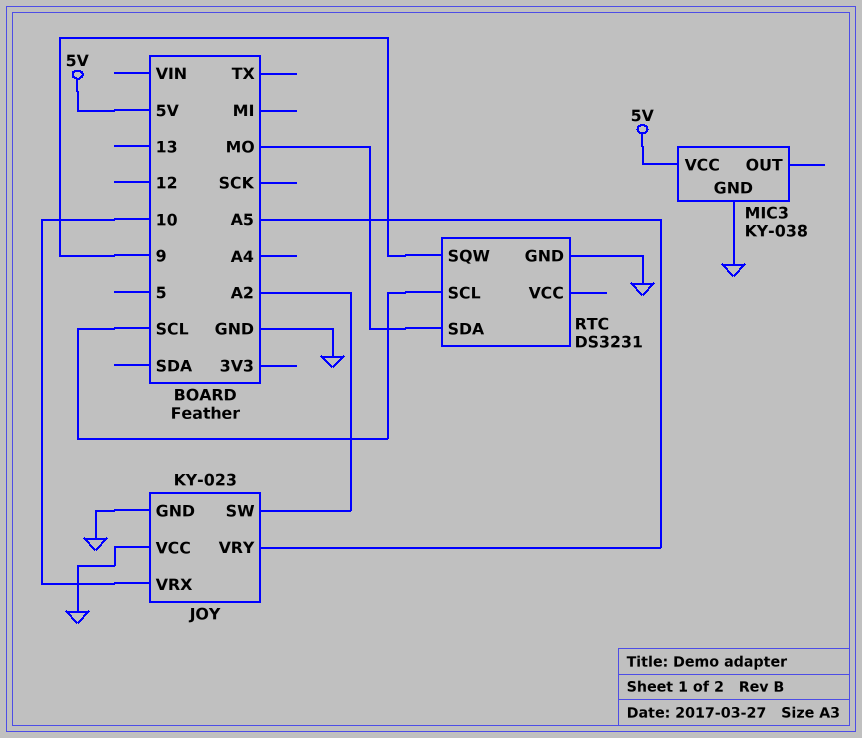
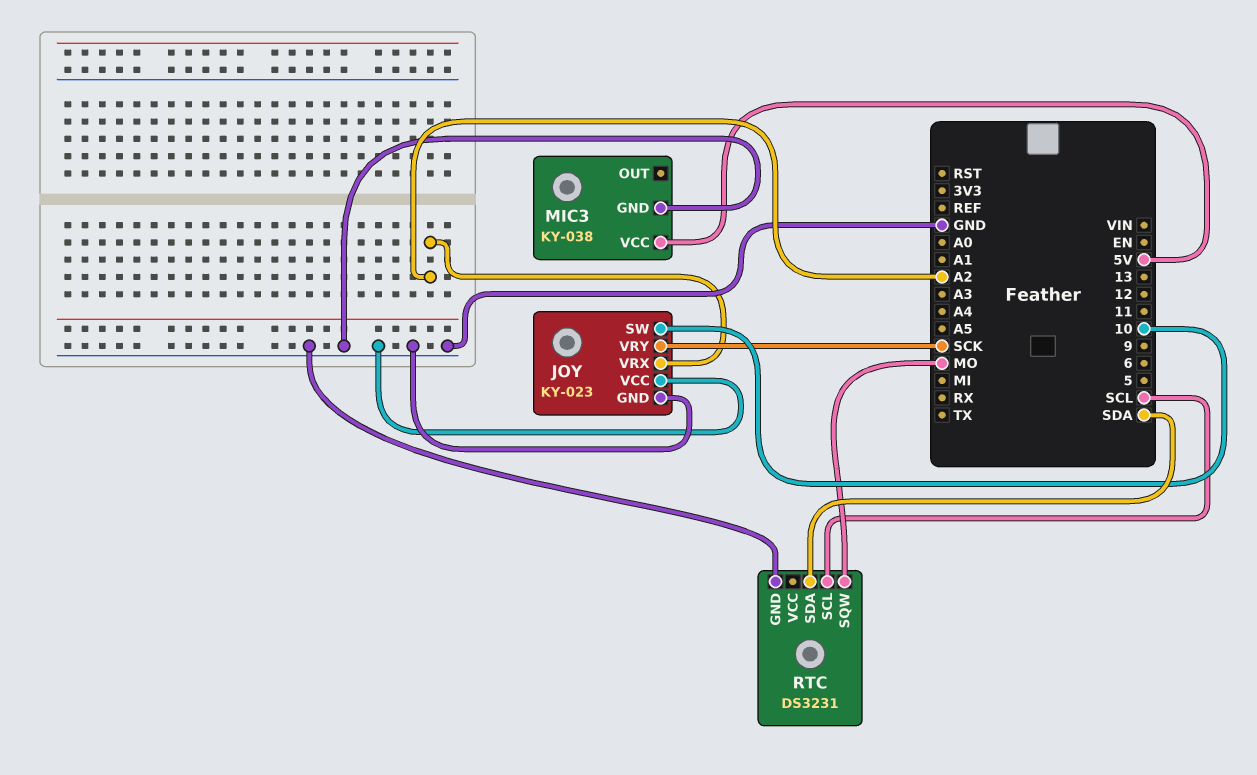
JOY pin SW: A2 -> 10
JOY pin VRX: 10 -> A2
JOY pin VRY: A5 -> SCK
RTC pin SDA: MO -> SDA
RTC pin SQW: 9 -> MO

